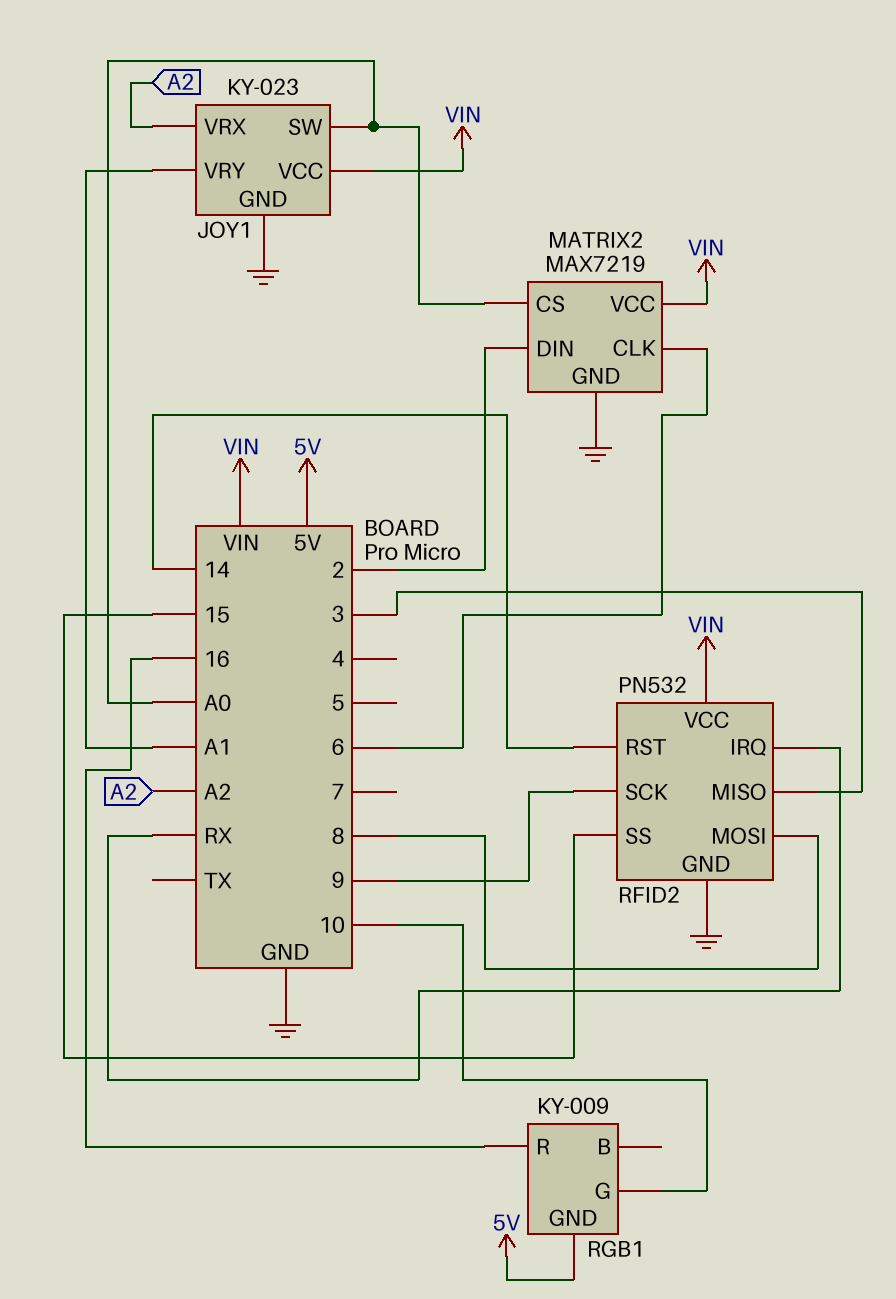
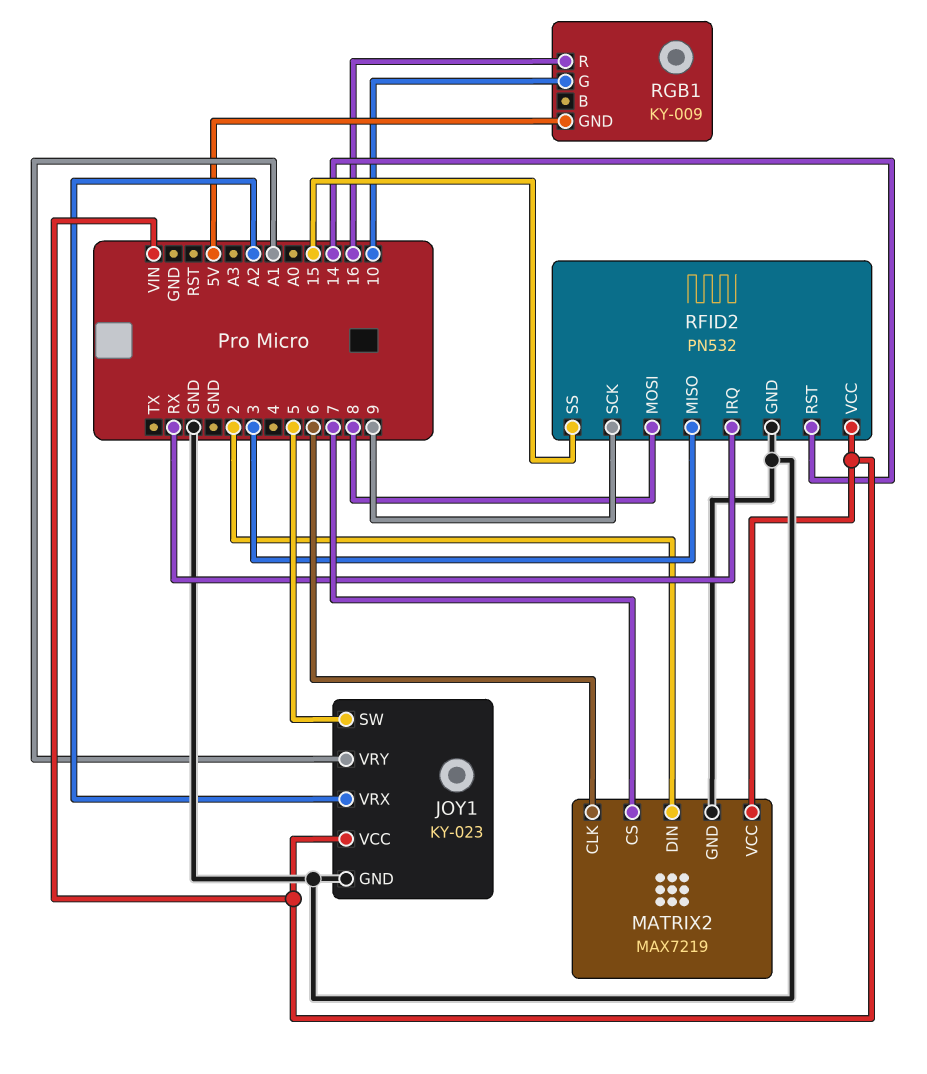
JOY1 pin SW: A0 -> 5
MATRIX2 pin CS: A0 -> 7

